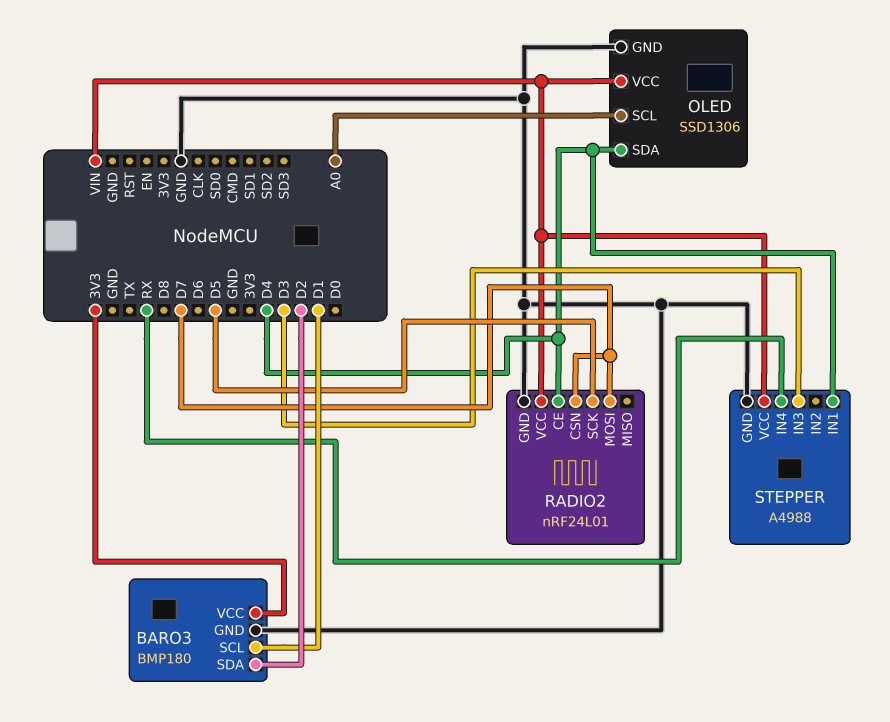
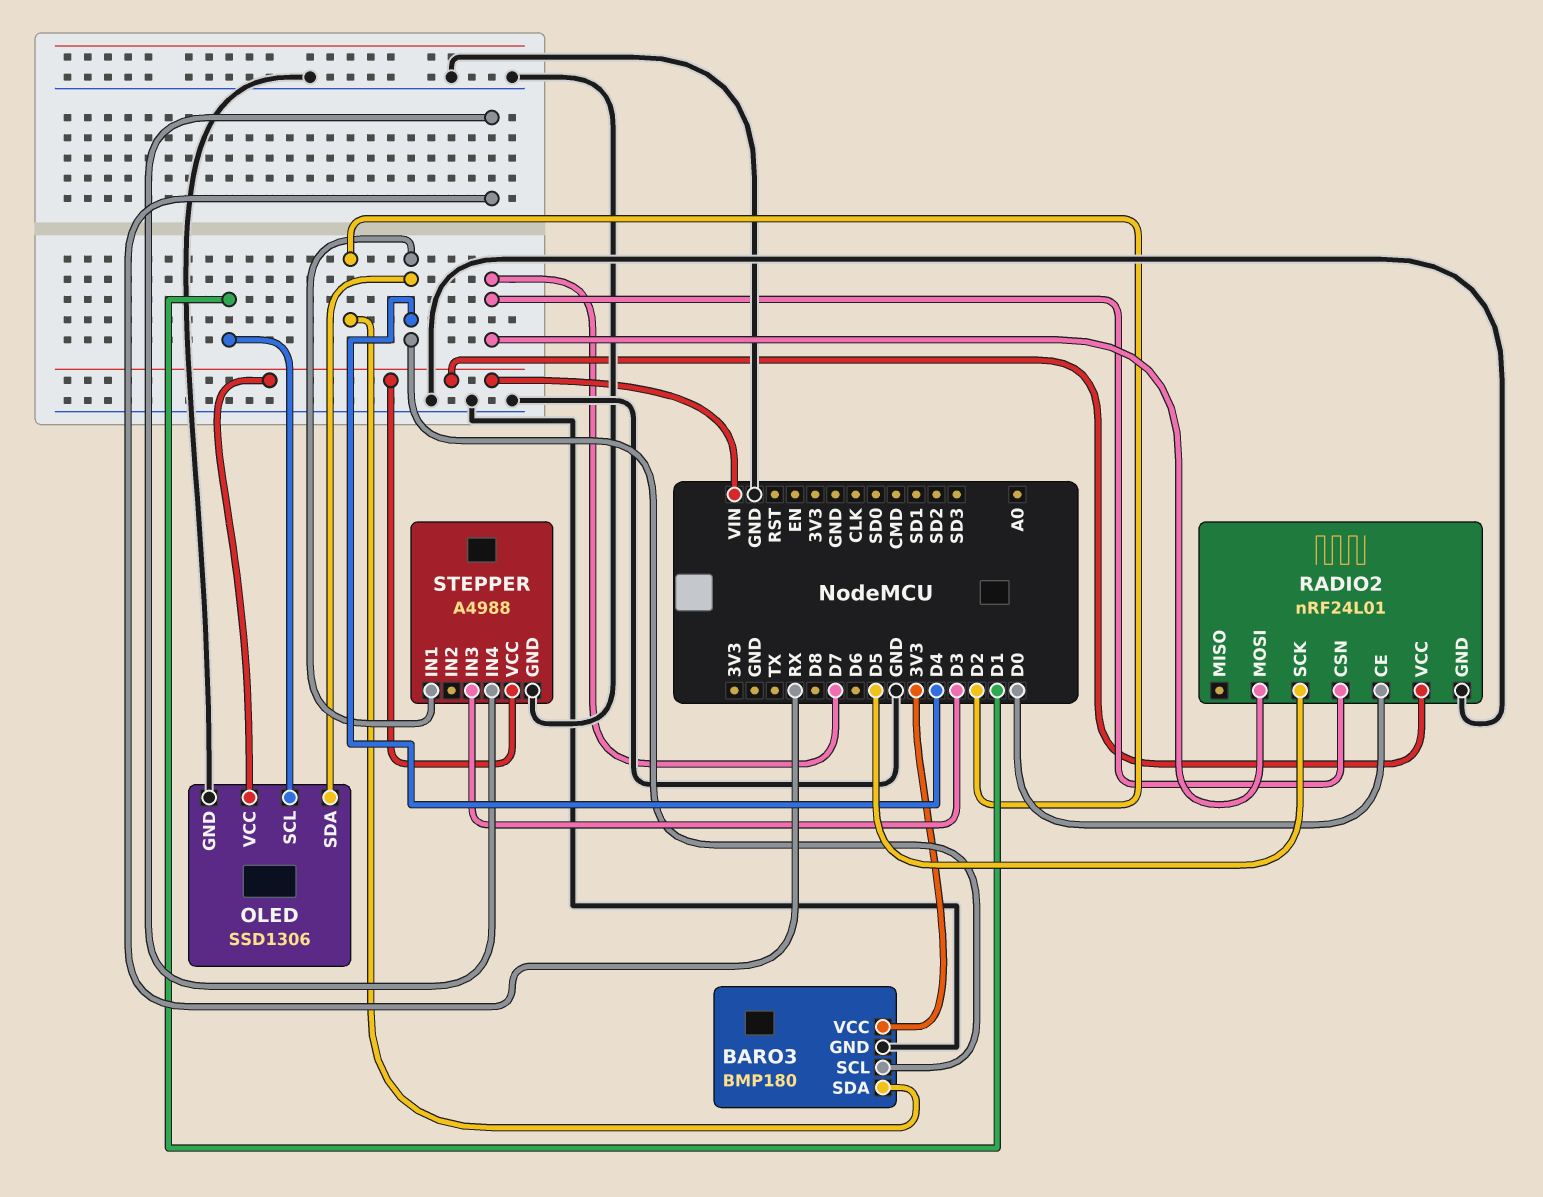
BARO3 pin SCL: D1 -> D4
OLED pin SCL: A0 -> D1
RADIO2 pin CE: D4 -> D0

